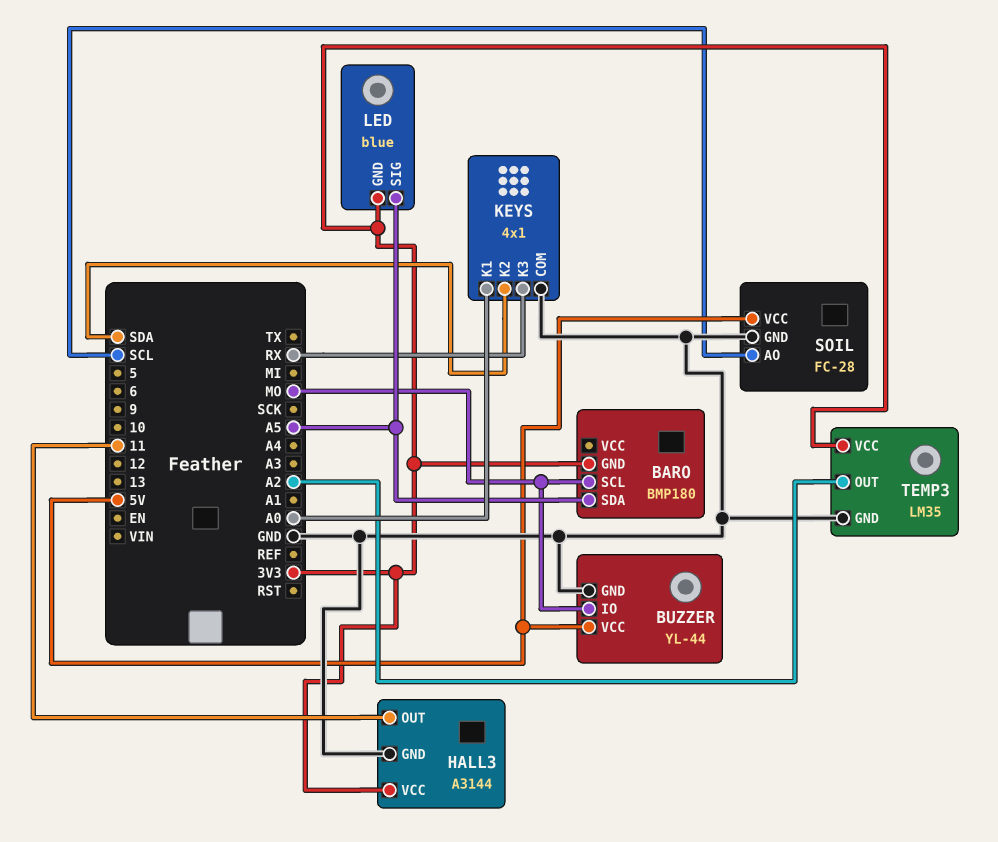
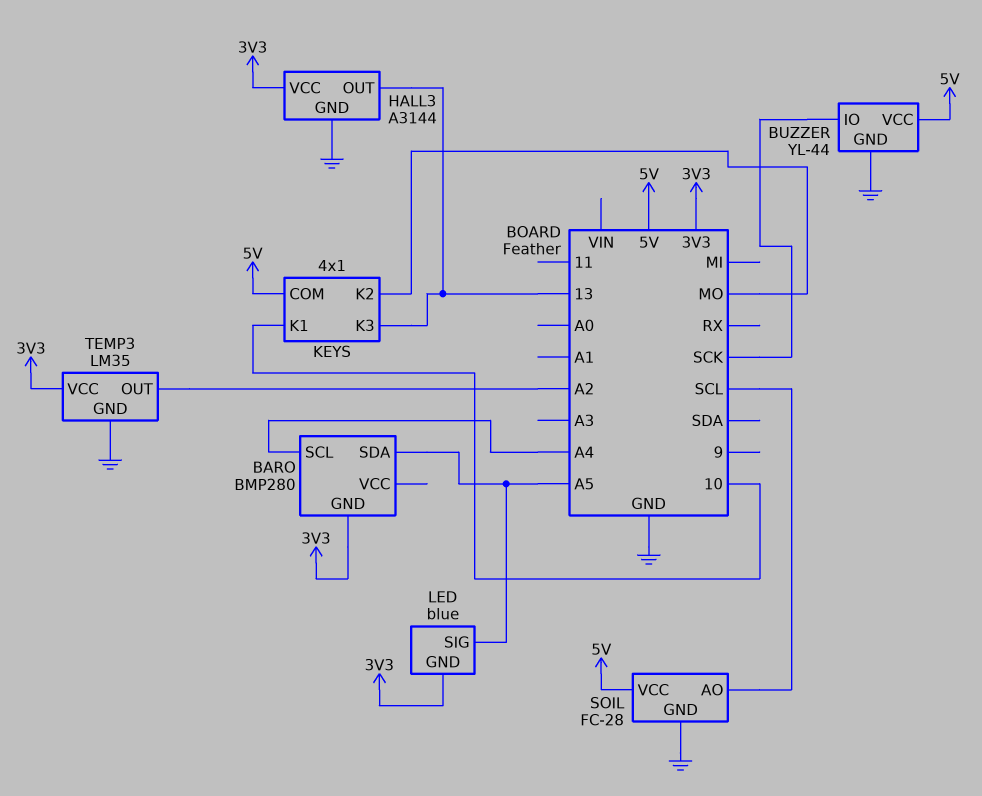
BARO: BMP180 -> BMP280
BARO pin SCL: MO -> A4
BUZZER pin IO: MO -> SCK
HALL3 pin OUT: 11 -> 13
KEYS pin COM: GND -> 5V
KEYS pin K1: A0 -> 10
KEYS pin K2: SDA -> MO
KEYS pin K3: RX -> 13

